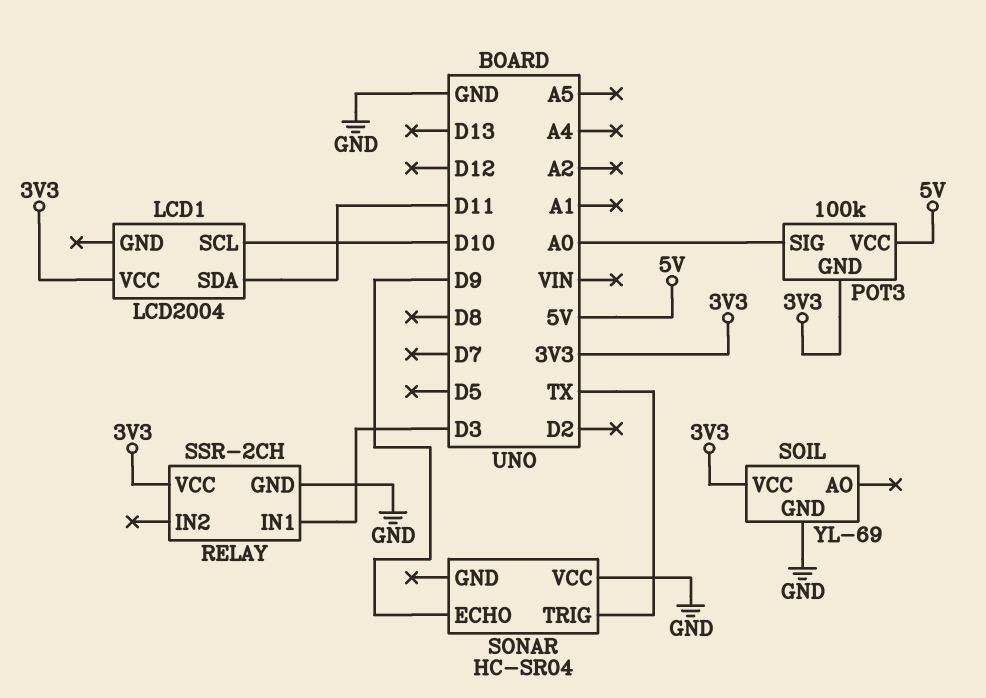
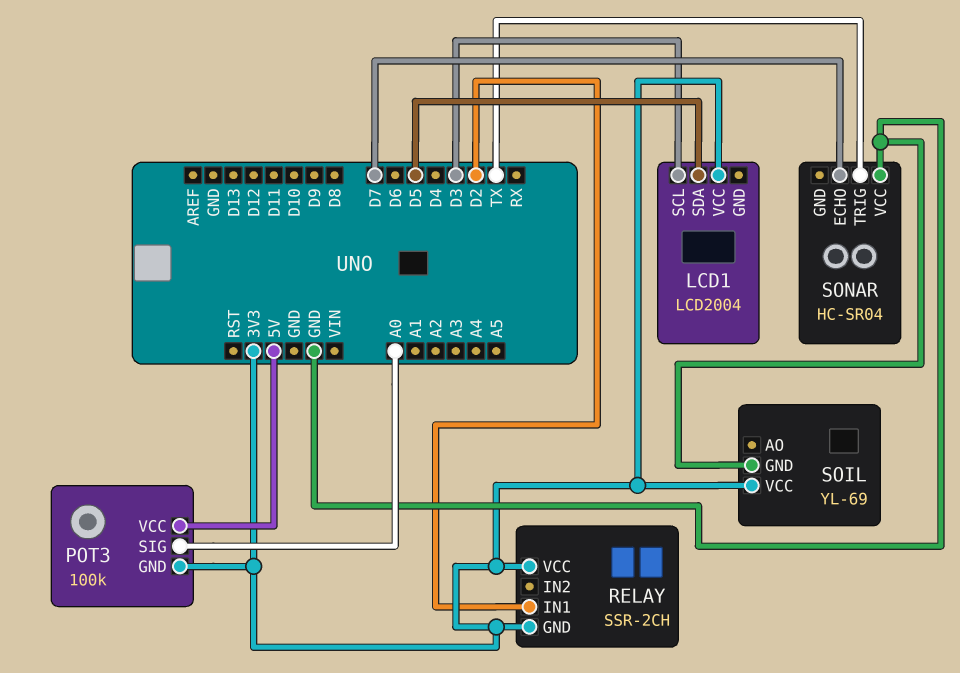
LCD1 pin SCL: D10 -> D3
LCD1 pin SDA: D11 -> D5
RELAY pin GND: GND -> 3V3
RELAY pin IN1: D3 -> D2
SONAR pin ECHO: D9 -> D7

